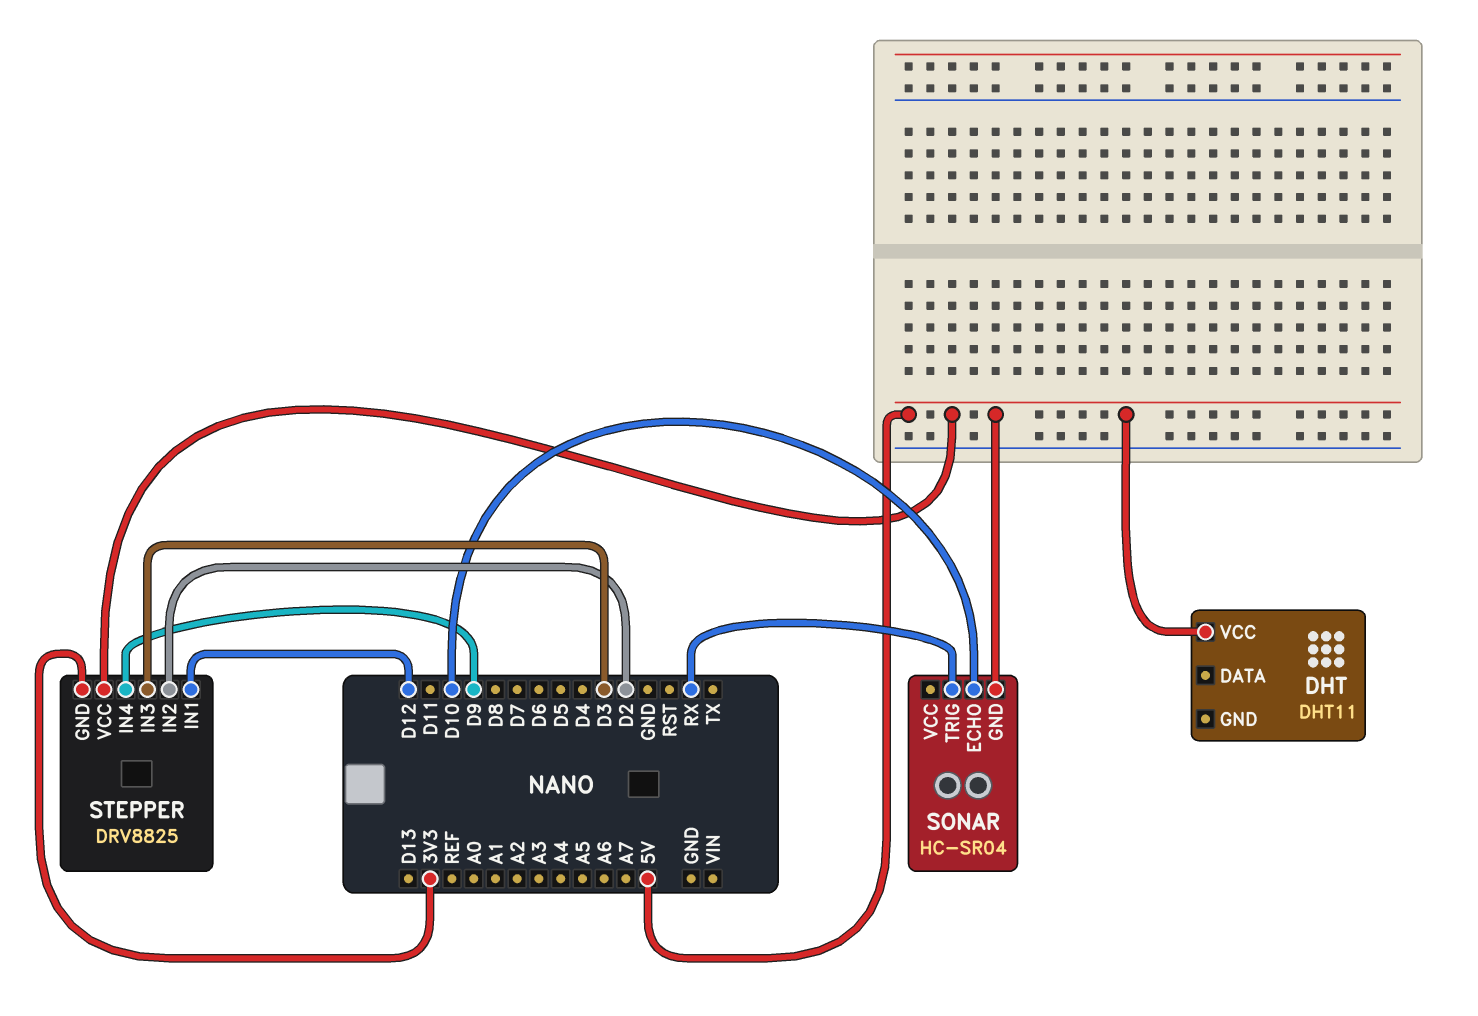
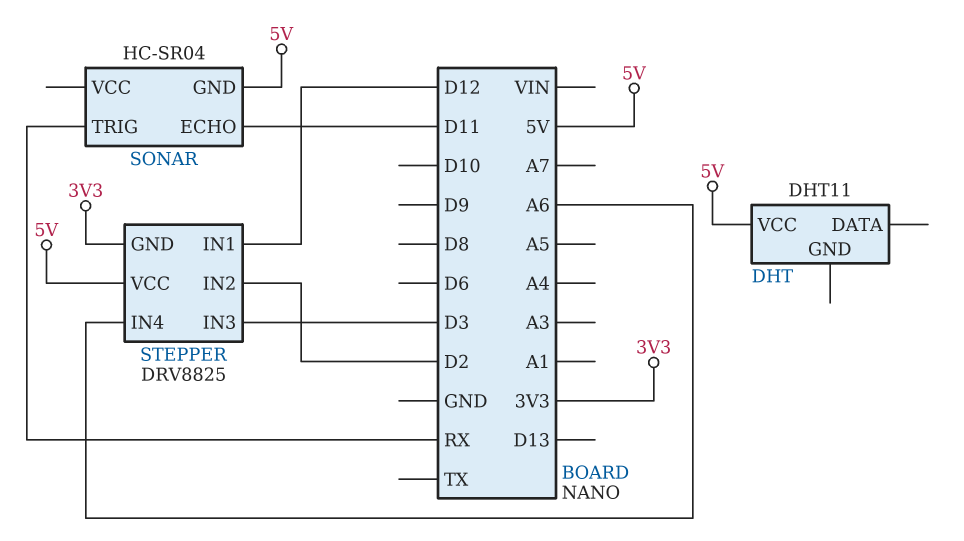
SONAR pin ECHO: D10 -> D11
STEPPER pin IN4: D9 -> A6

